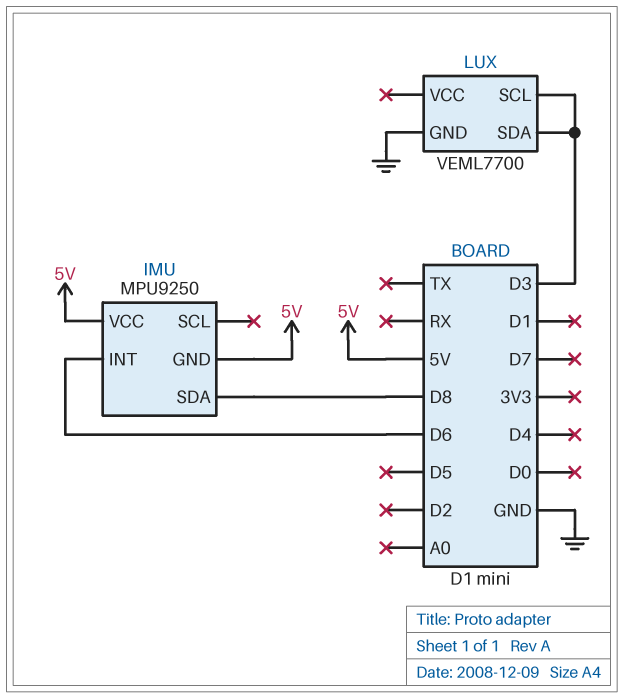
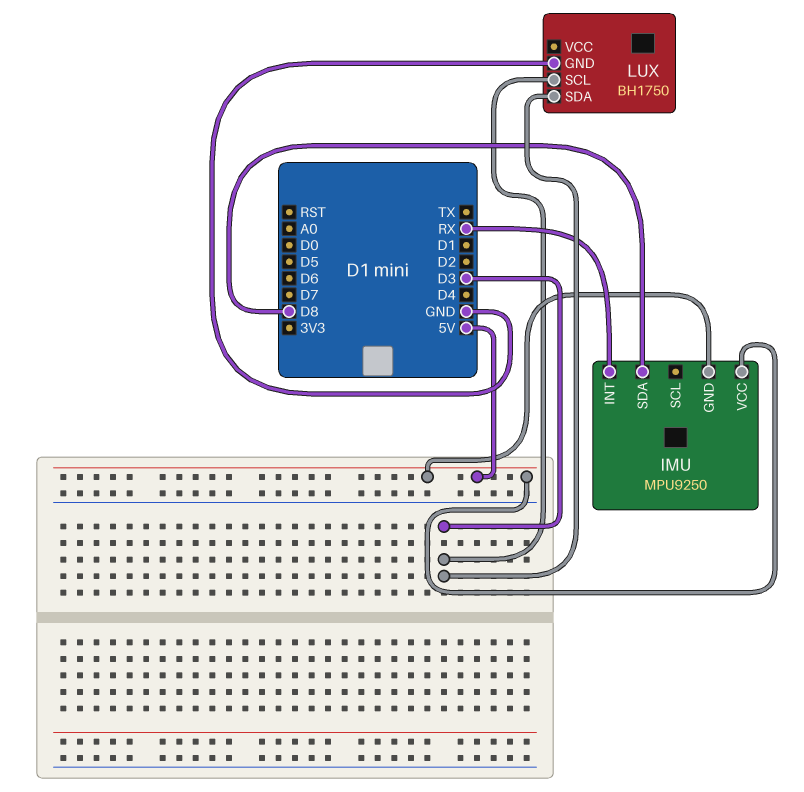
IMU pin INT: D6 -> RX
LUX: VEML7700 -> BH1750

